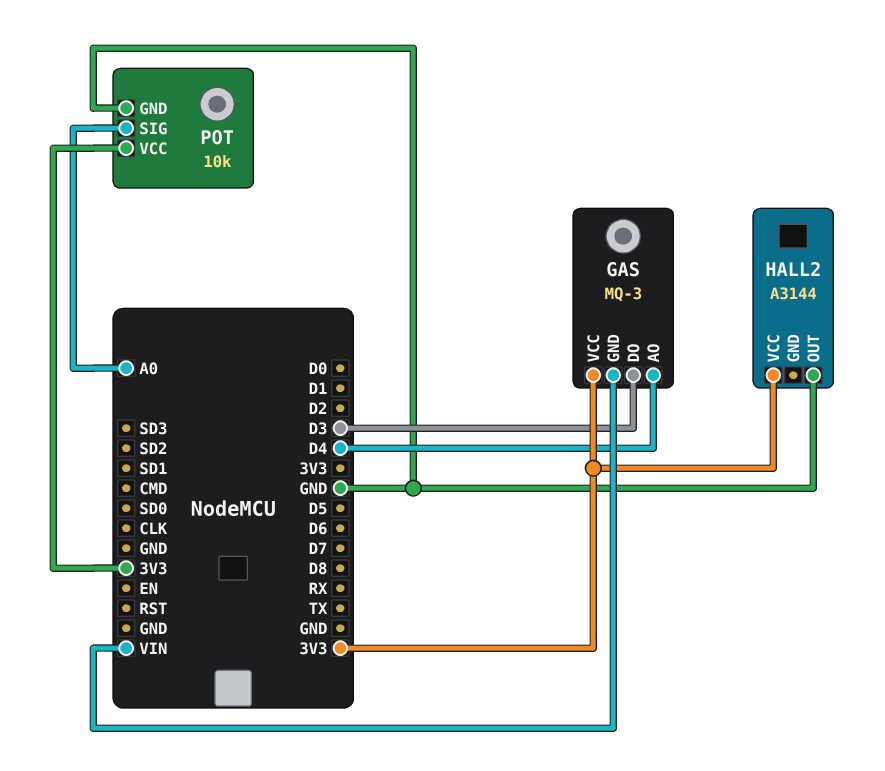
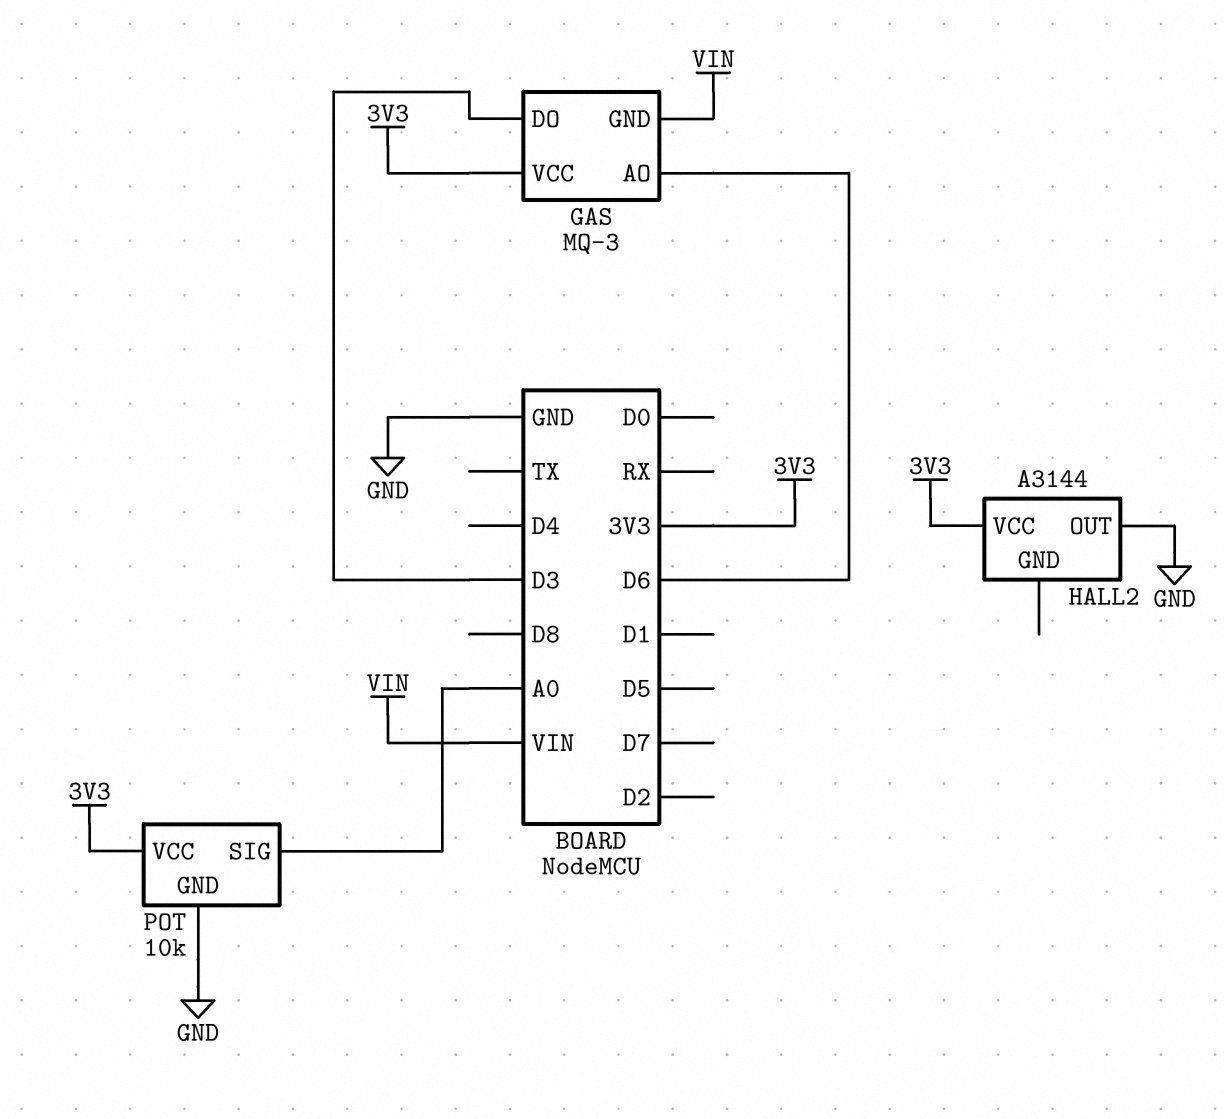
GAS pin AO: D4 -> D6

